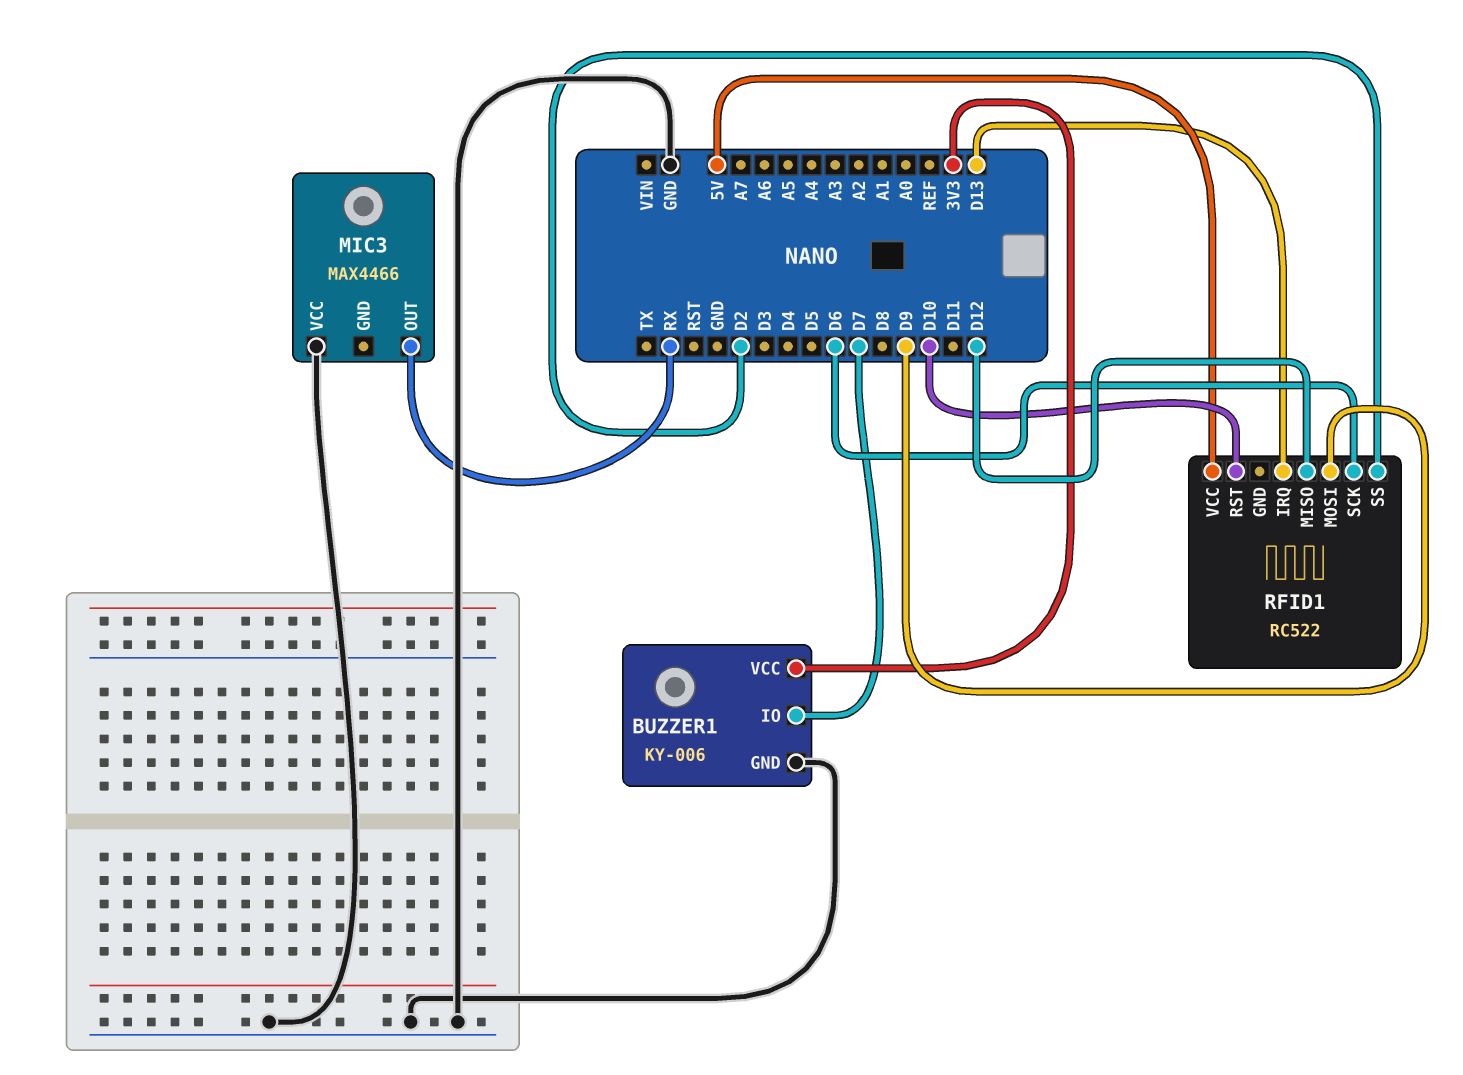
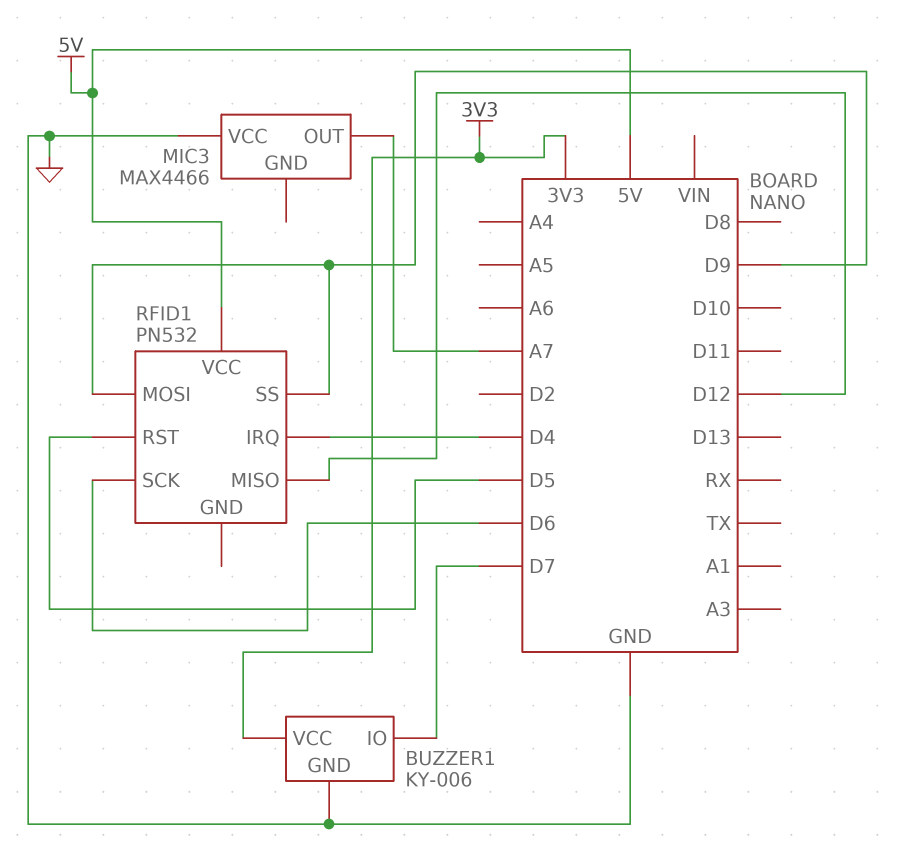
MIC3 pin OUT: RX -> A7
RFID1: RC522 -> PN532
RFID1 pin IRQ: D13 -> D4
RFID1 pin RST: D10 -> D5
RFID1 pin SS: D2 -> D9

